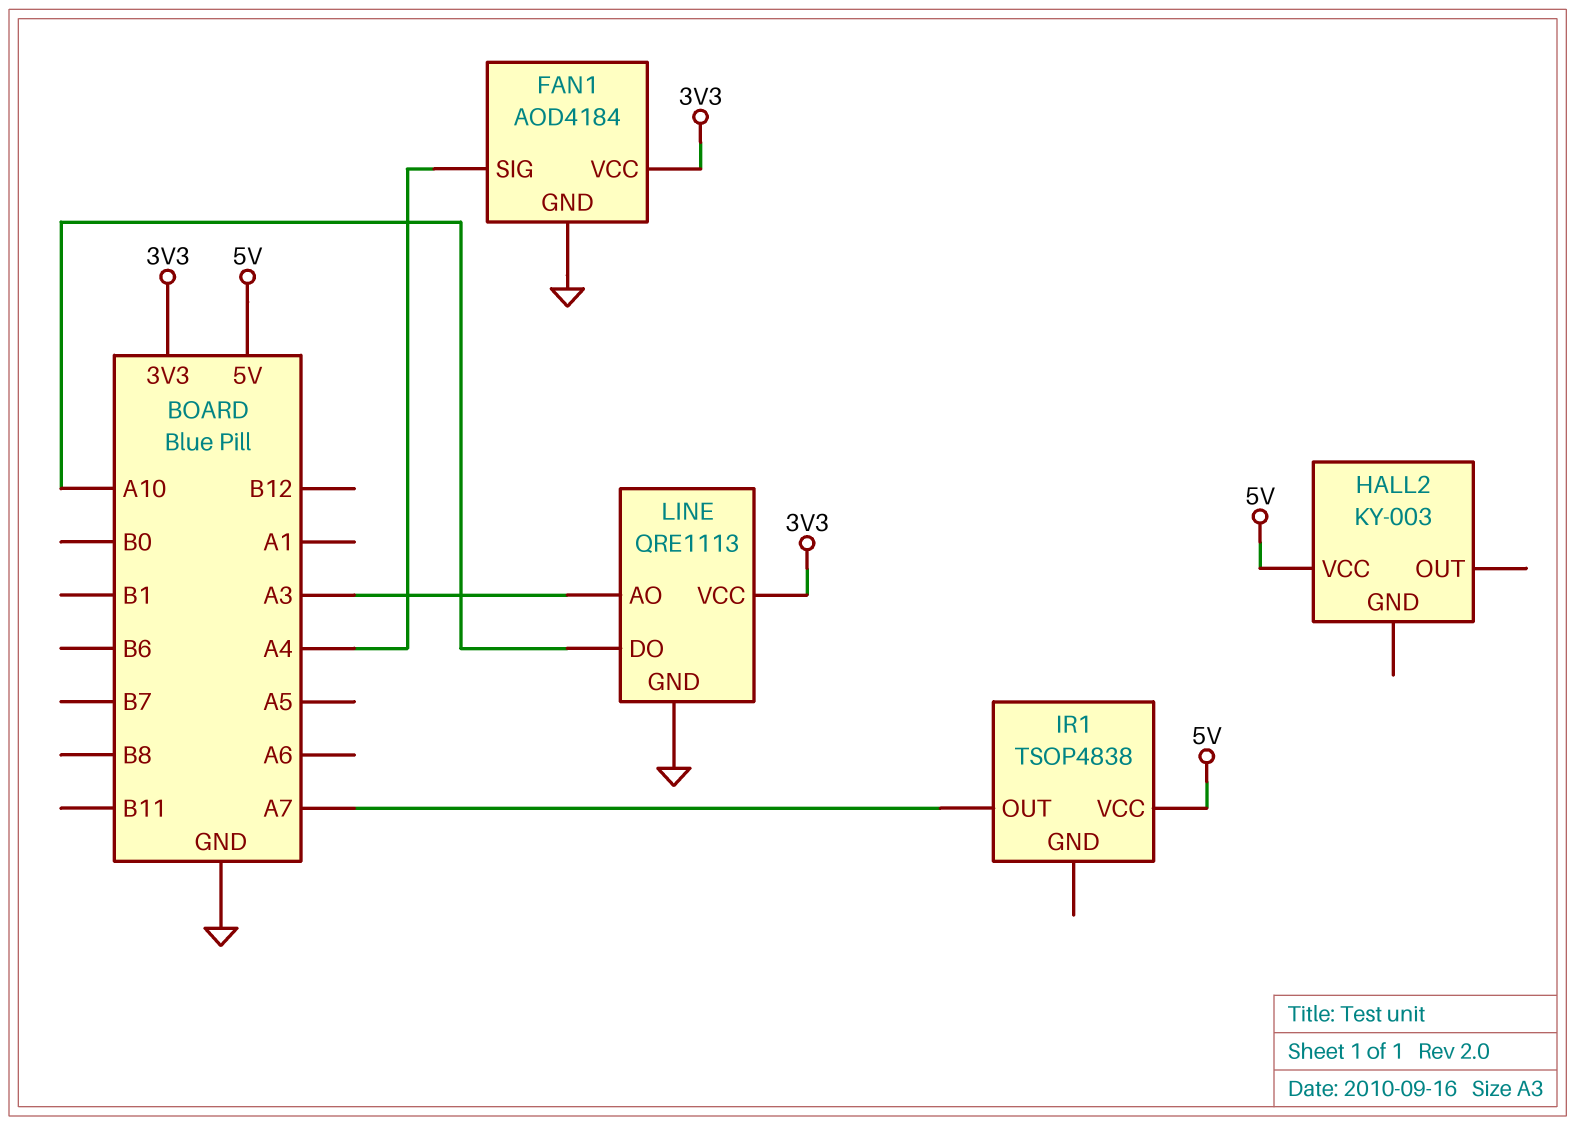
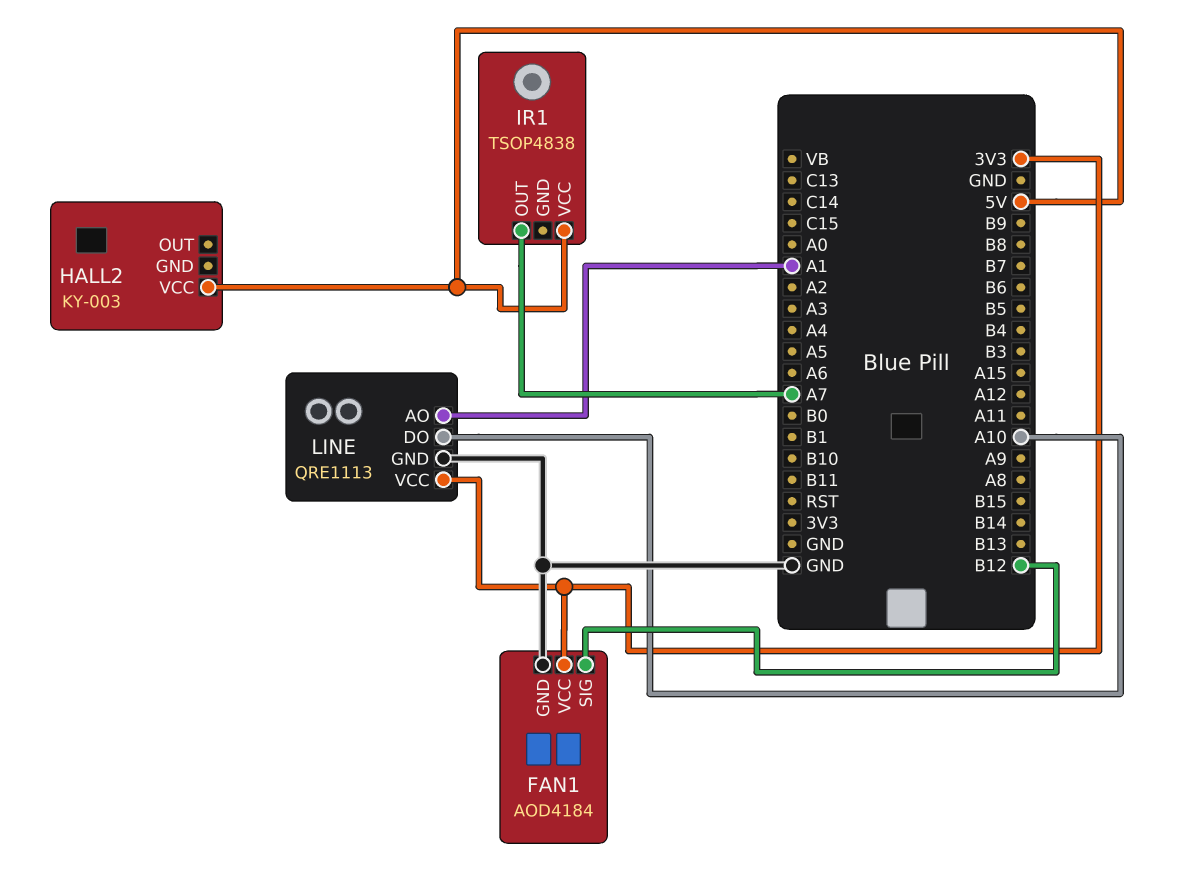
FAN1 pin SIG: A4 -> B12
LINE pin AO: A3 -> A1

